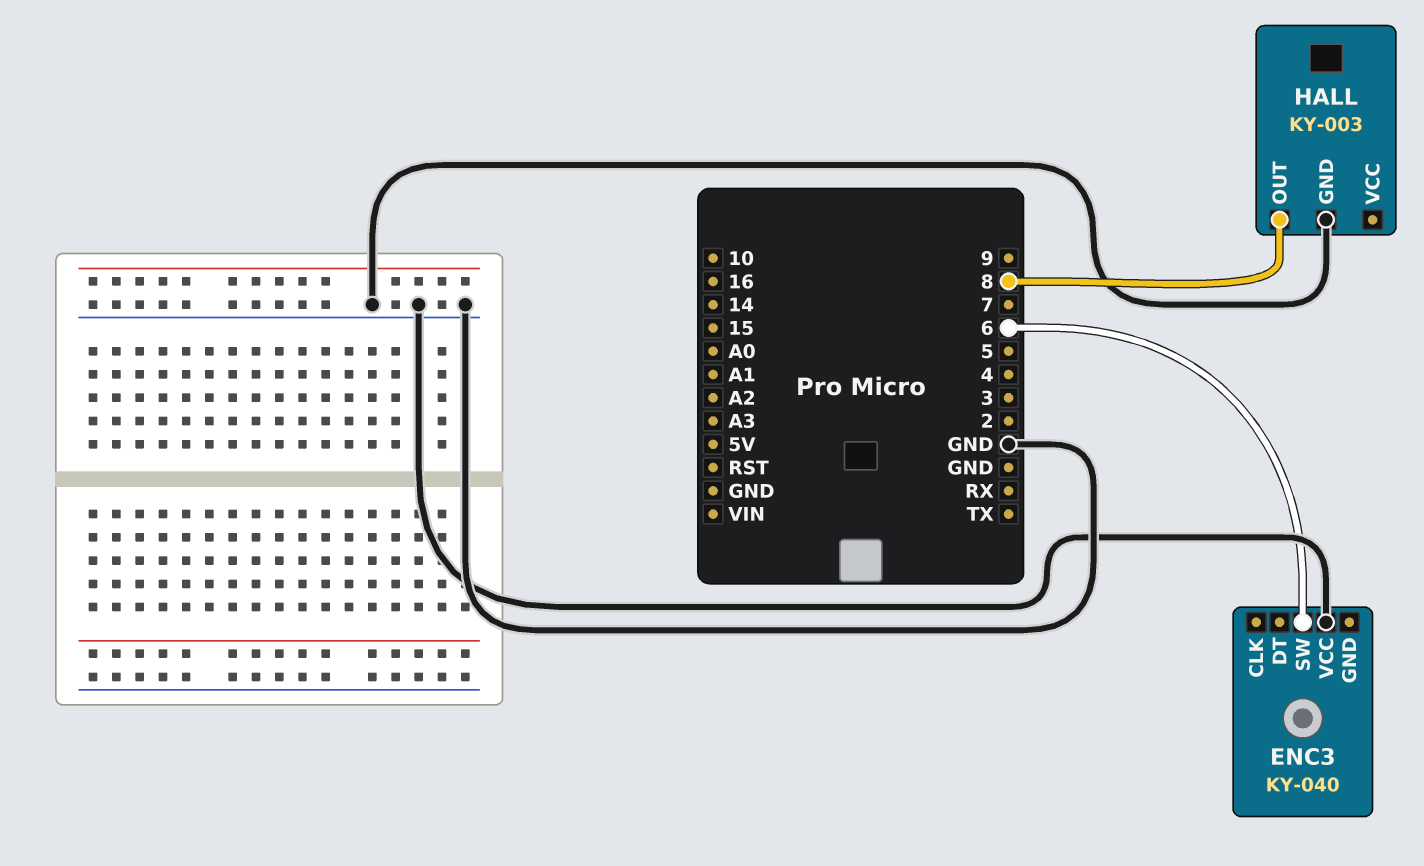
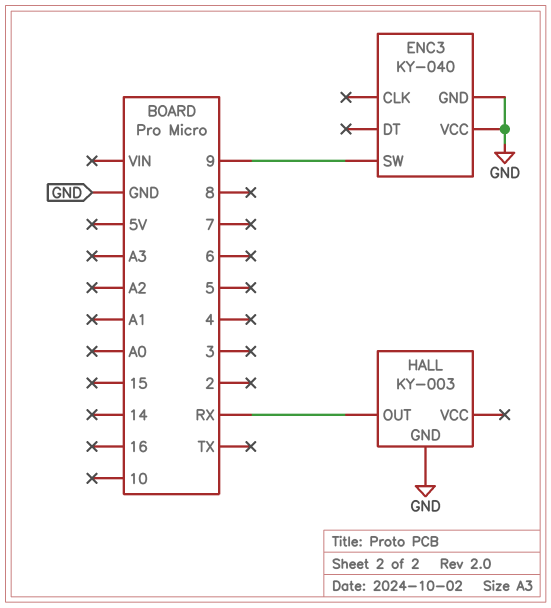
ENC3 pin GND: none -> GND
ENC3 pin SW: 6 -> 9
HALL pin OUT: 8 -> RX

